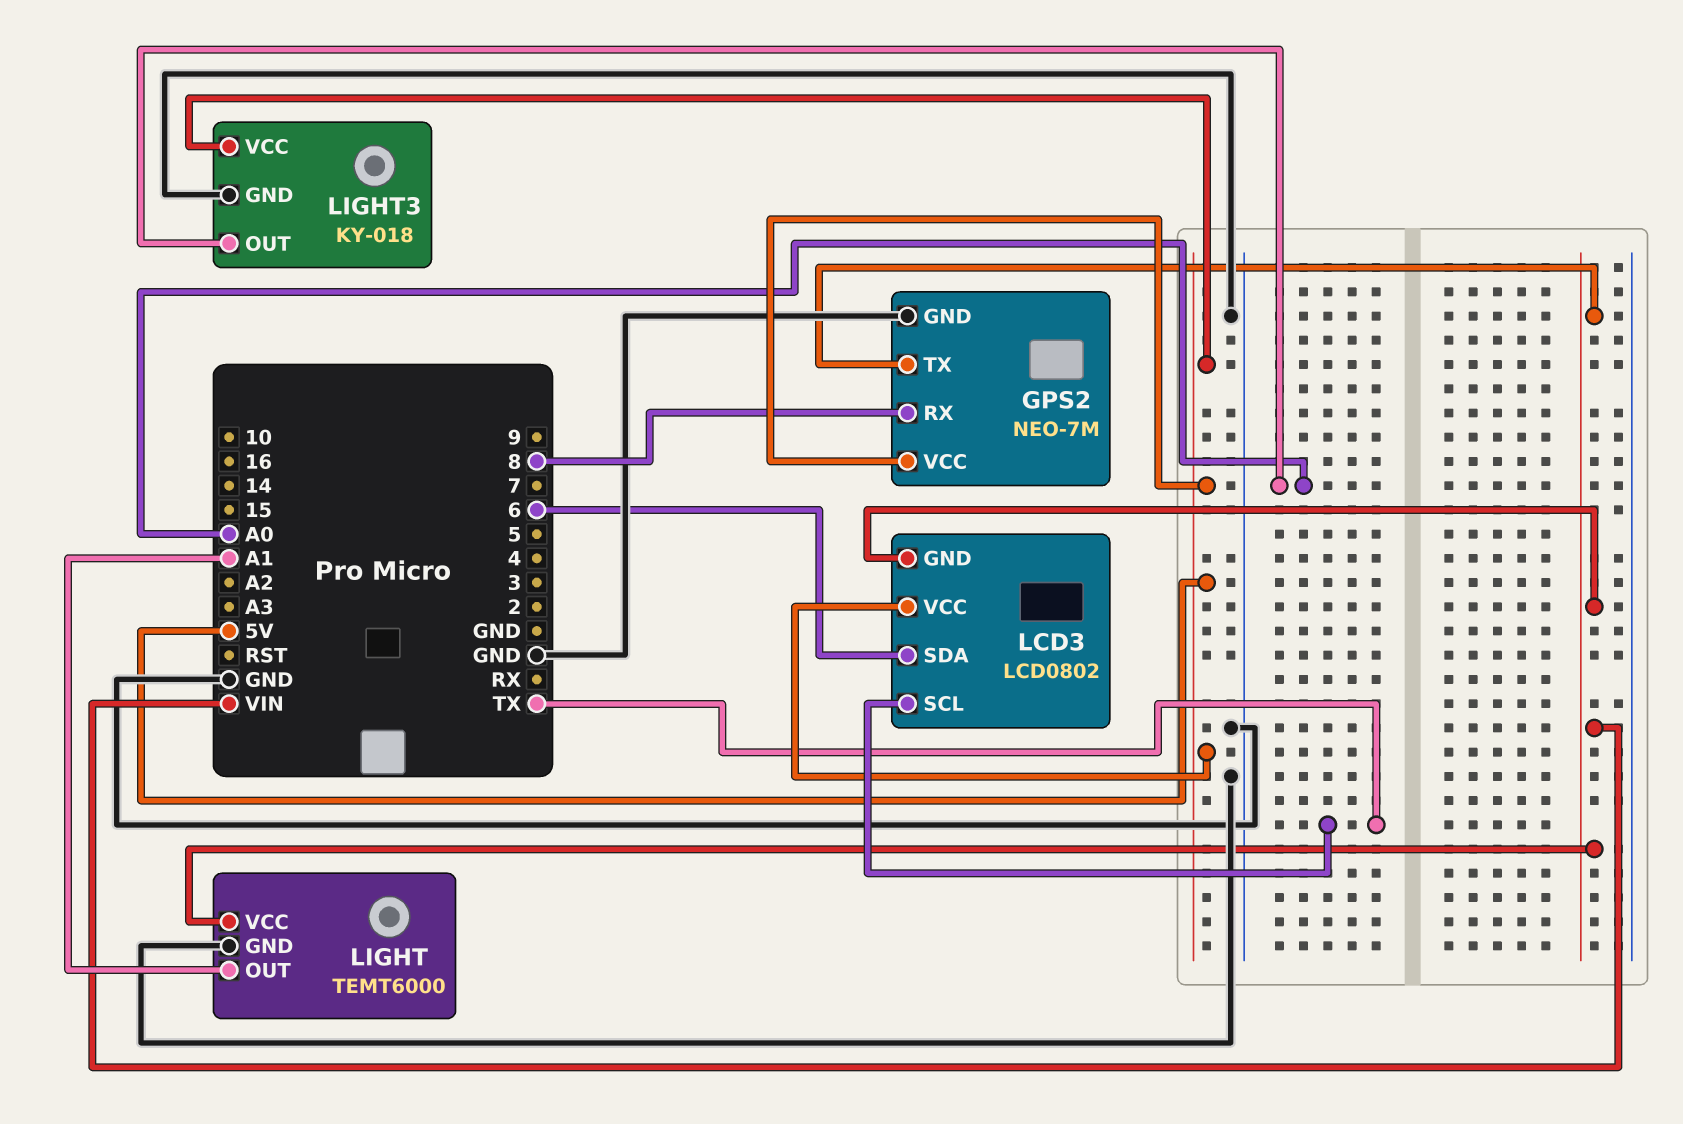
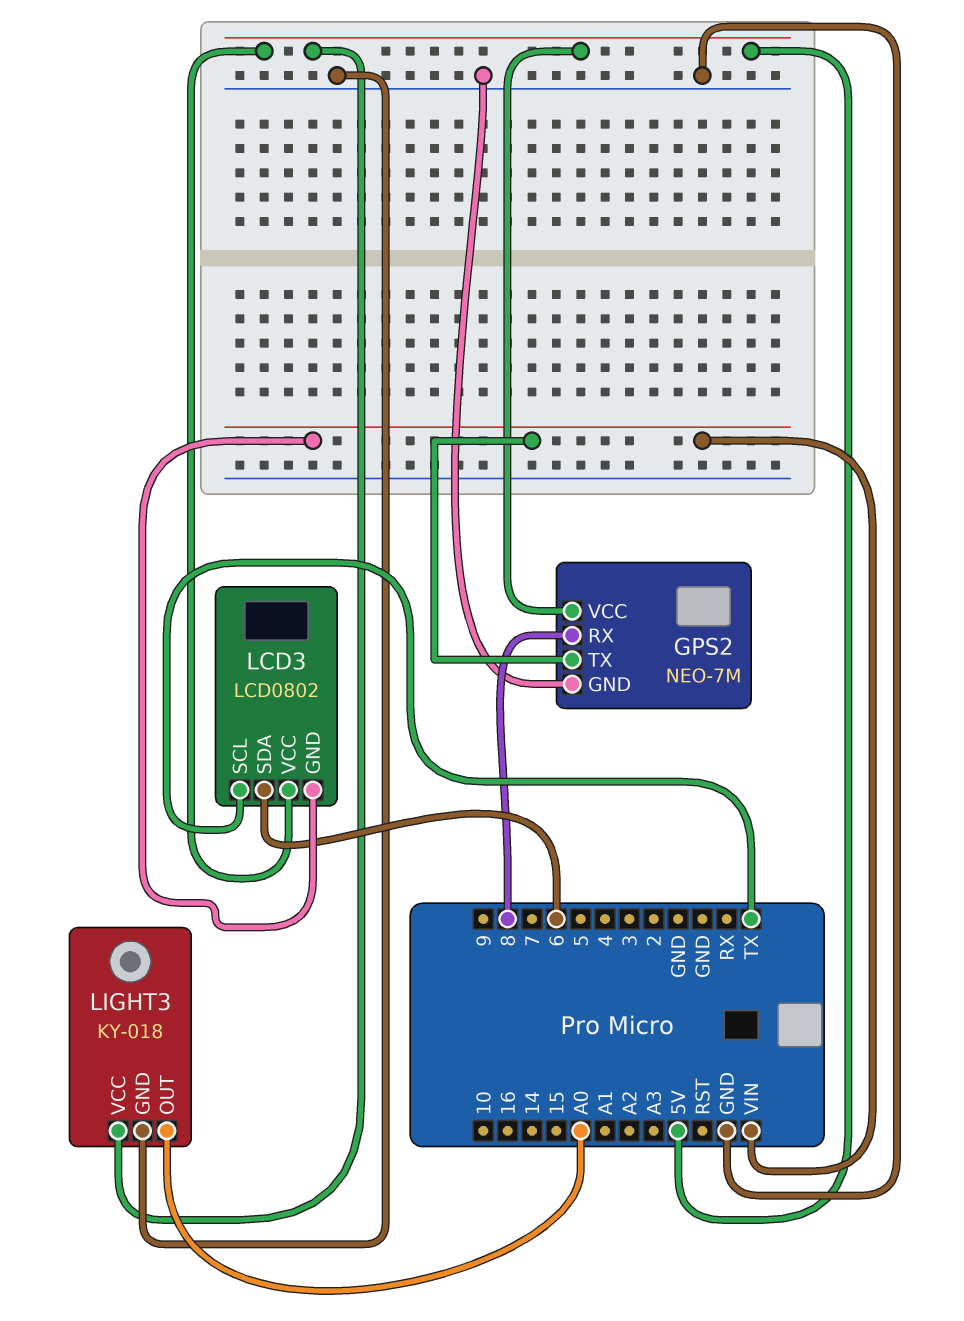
LIGHT: TEMT6000 -> none
LIGHT pin GND: GND -> none
LIGHT pin OUT: A1 -> none
LIGHT pin VCC: VIN -> none

